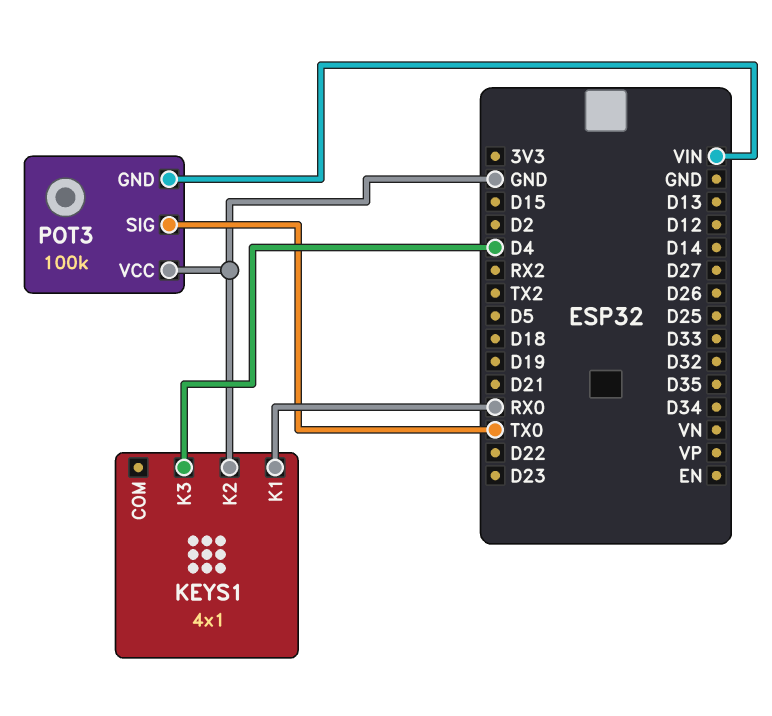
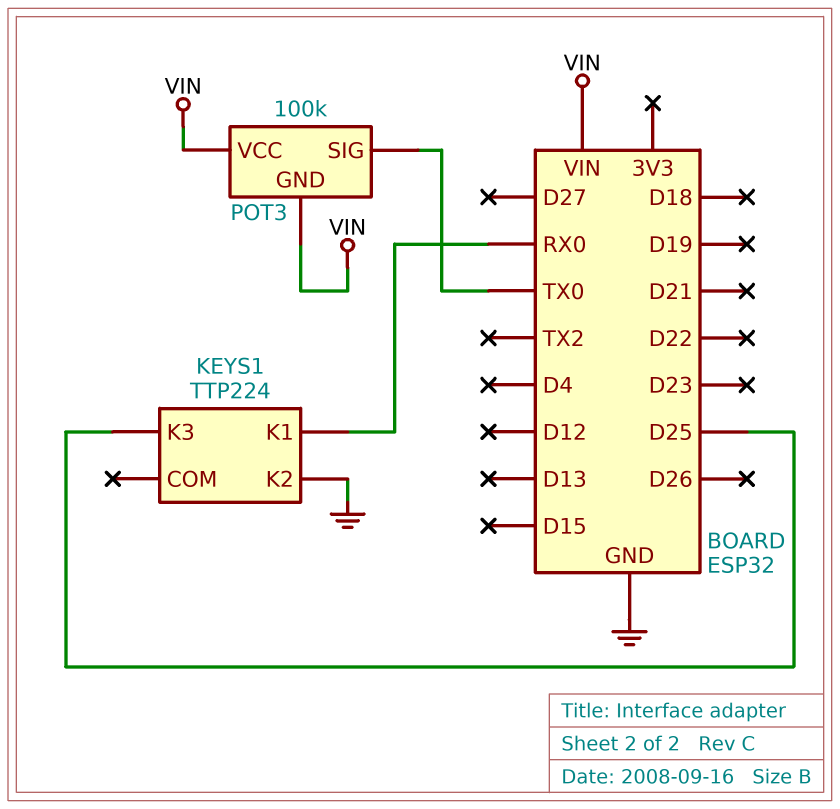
KEYS1: 4x1 -> TTP224
KEYS1 pin K3: D4 -> D25
POT3 pin VCC: GND -> VIN

